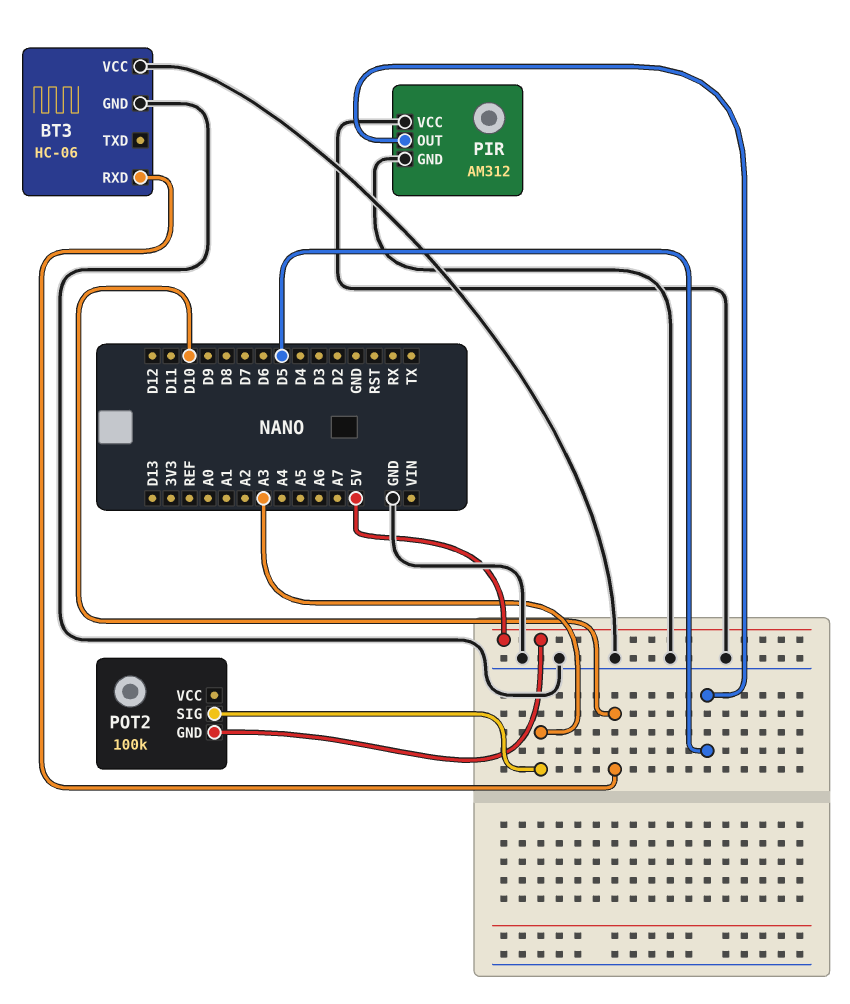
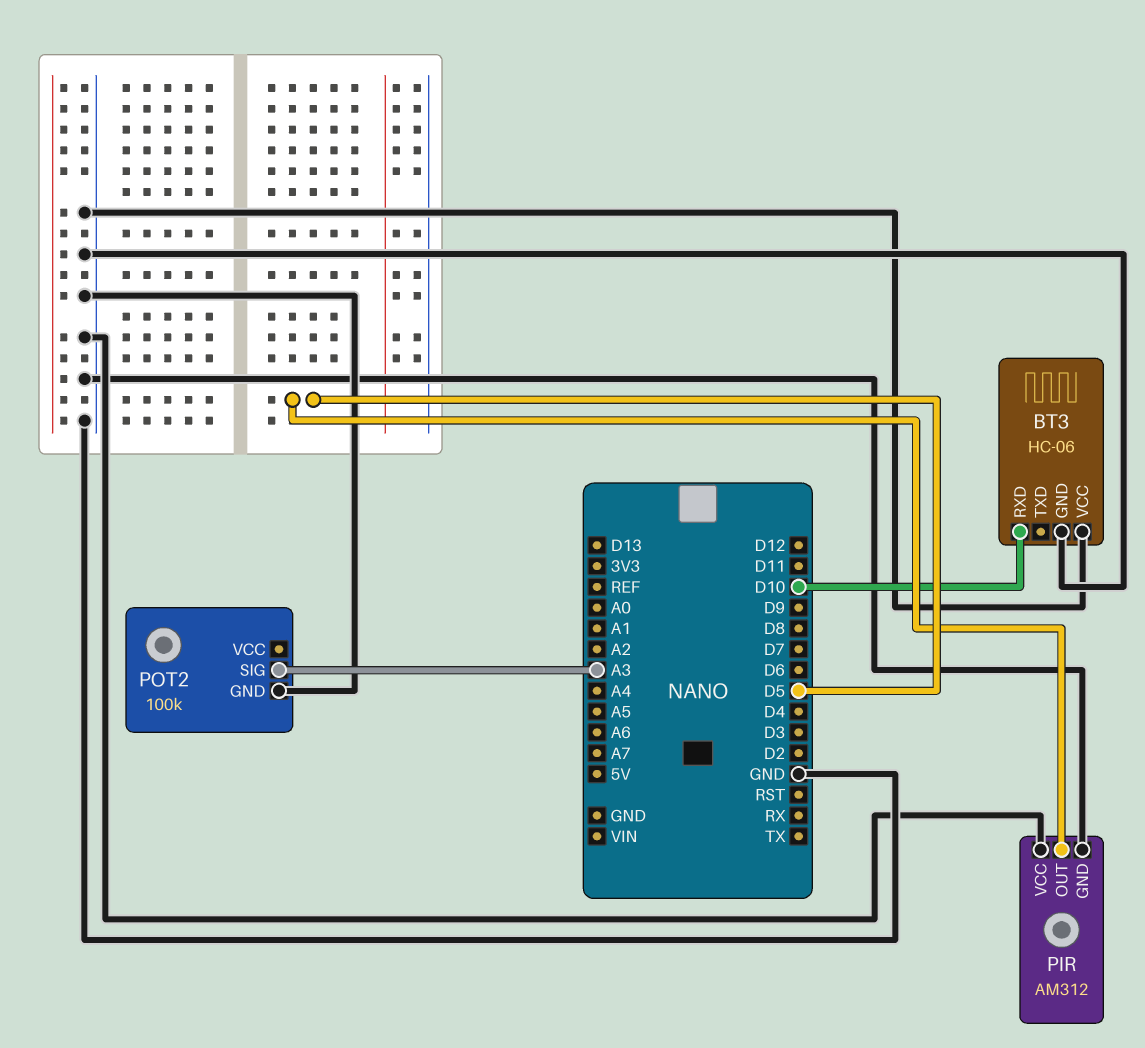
POT2 pin GND: 5V -> GND

